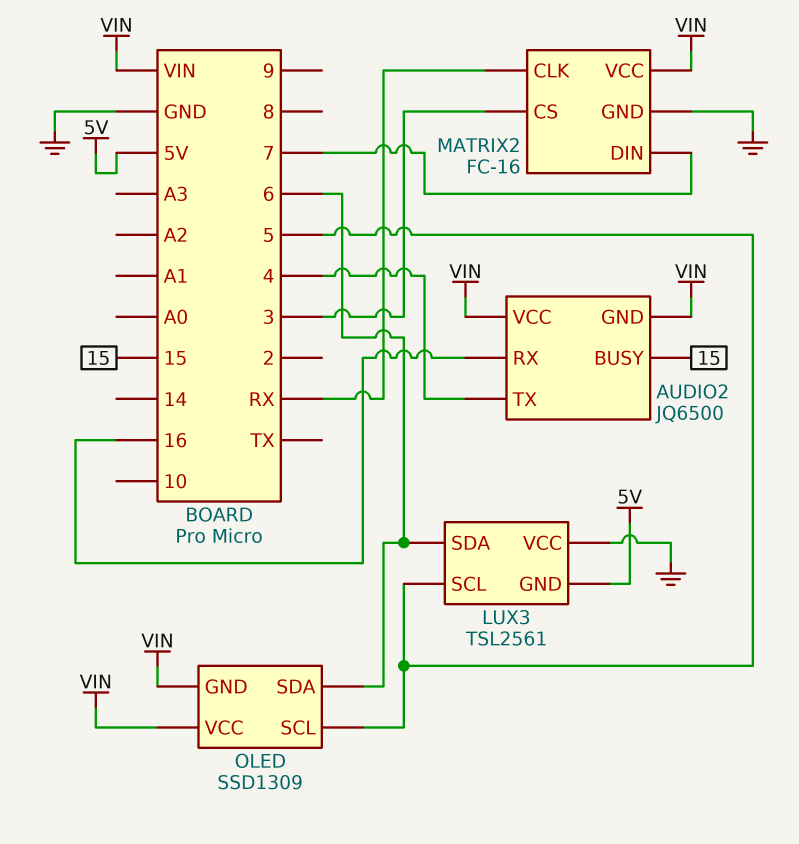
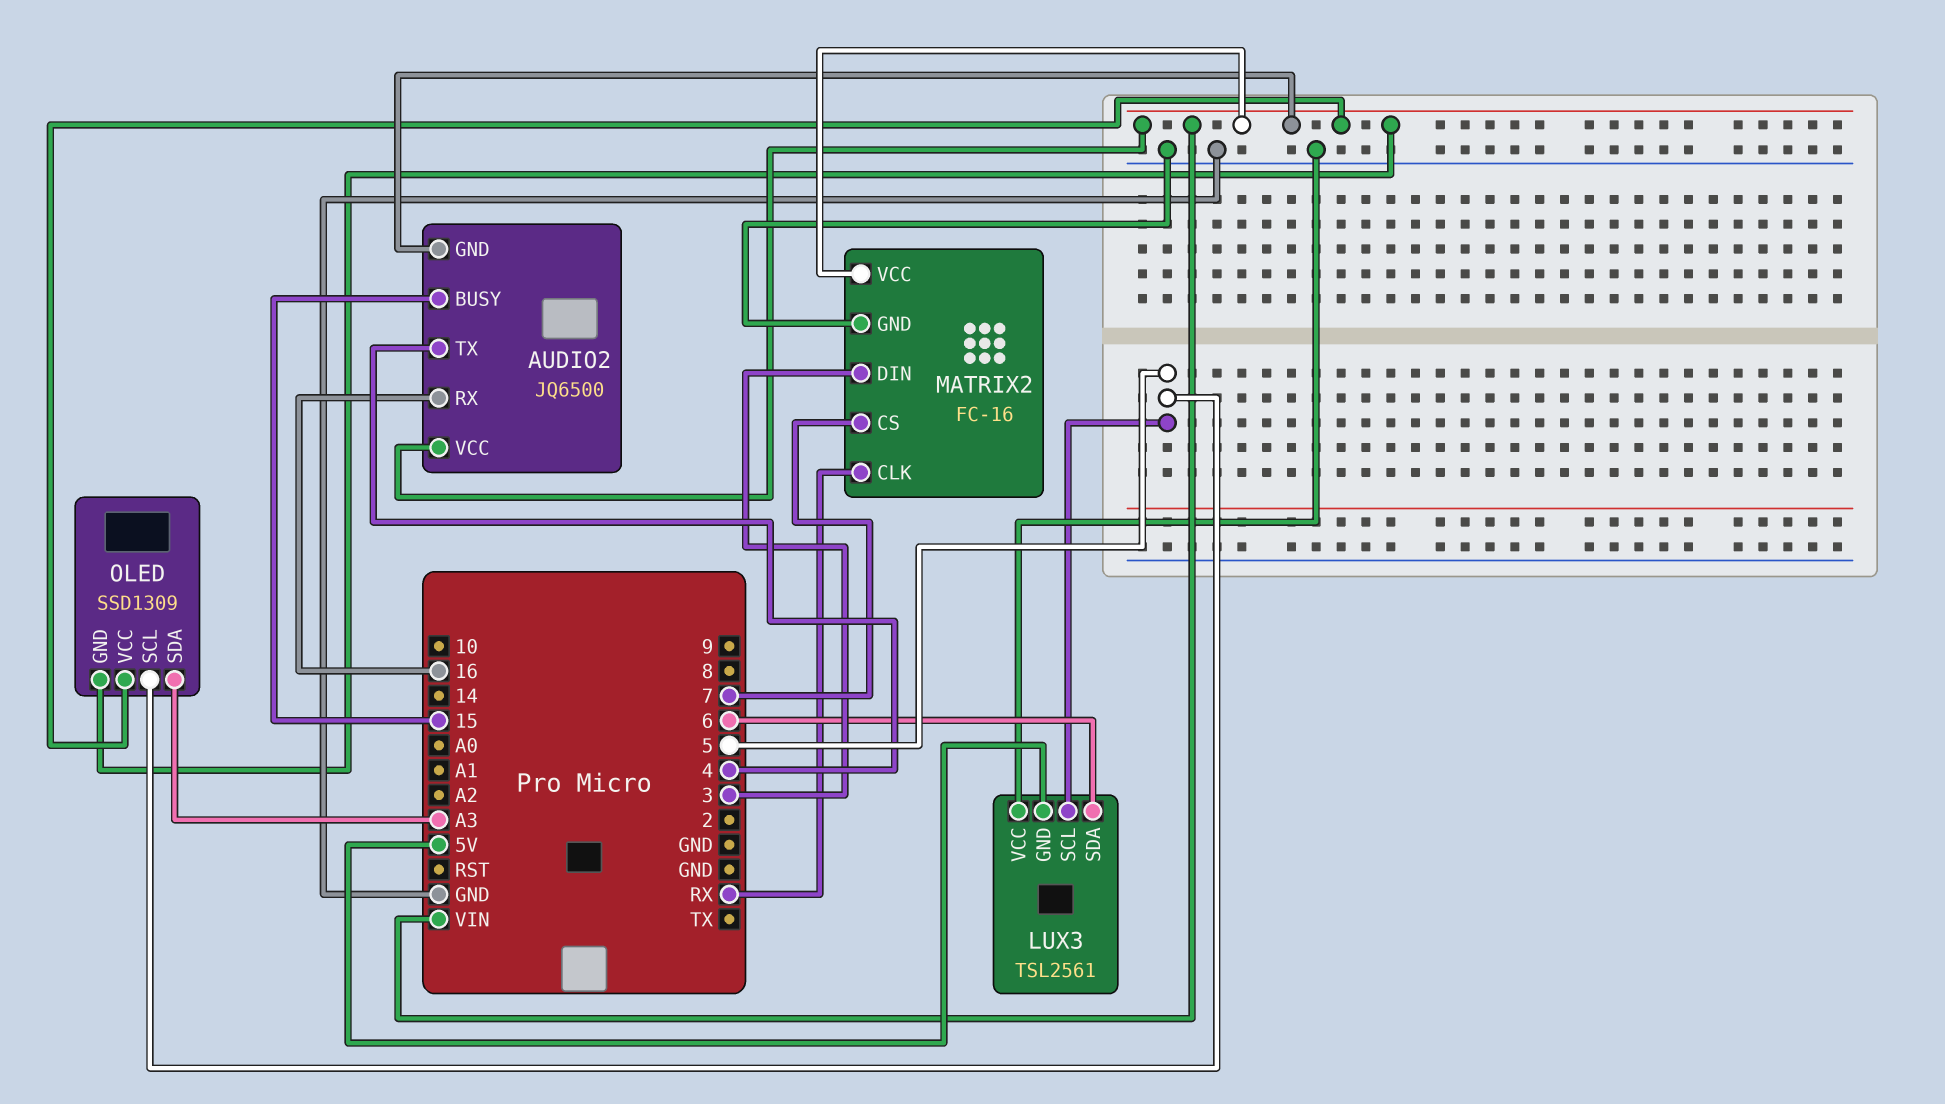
MATRIX2 pin CS: 3 -> 7
MATRIX2 pin DIN: 7 -> 3
OLED pin SDA: 6 -> A3

